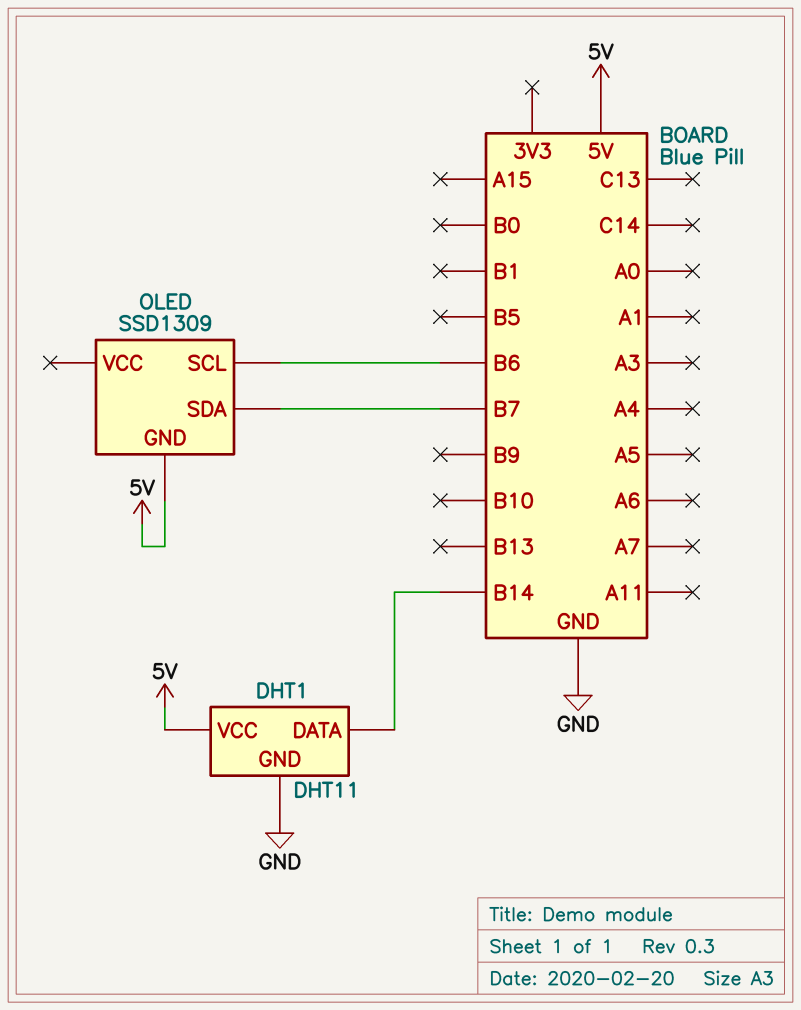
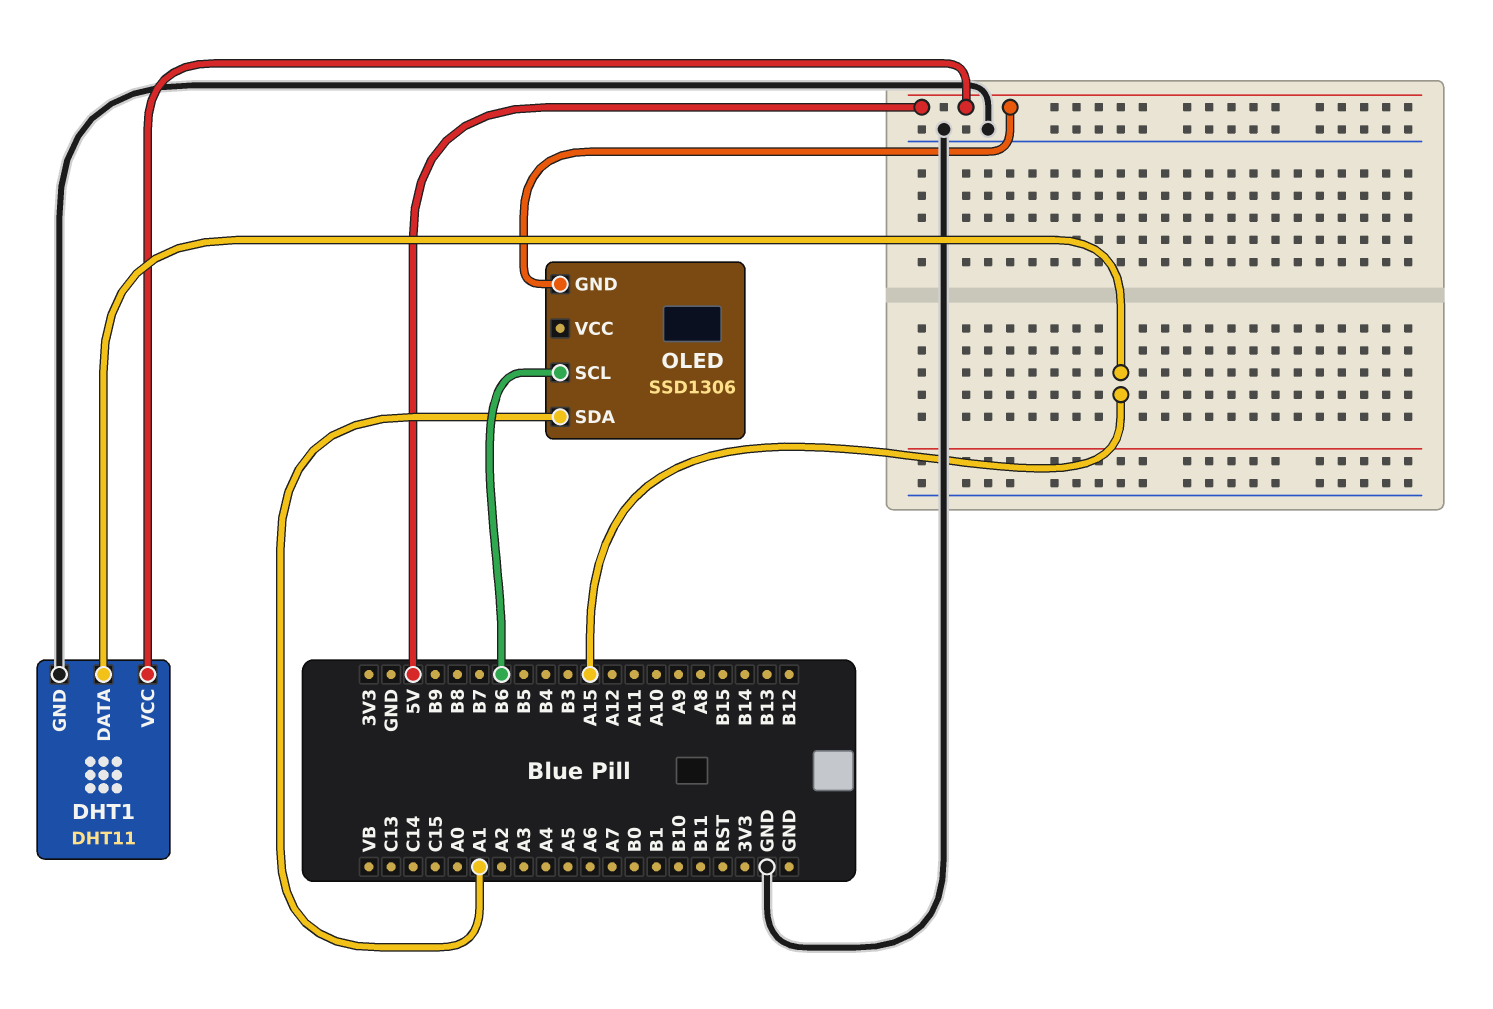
DHT1 pin DATA: B14 -> A15
OLED: SSD1309 -> SSD1306
OLED pin SDA: B7 -> A1

